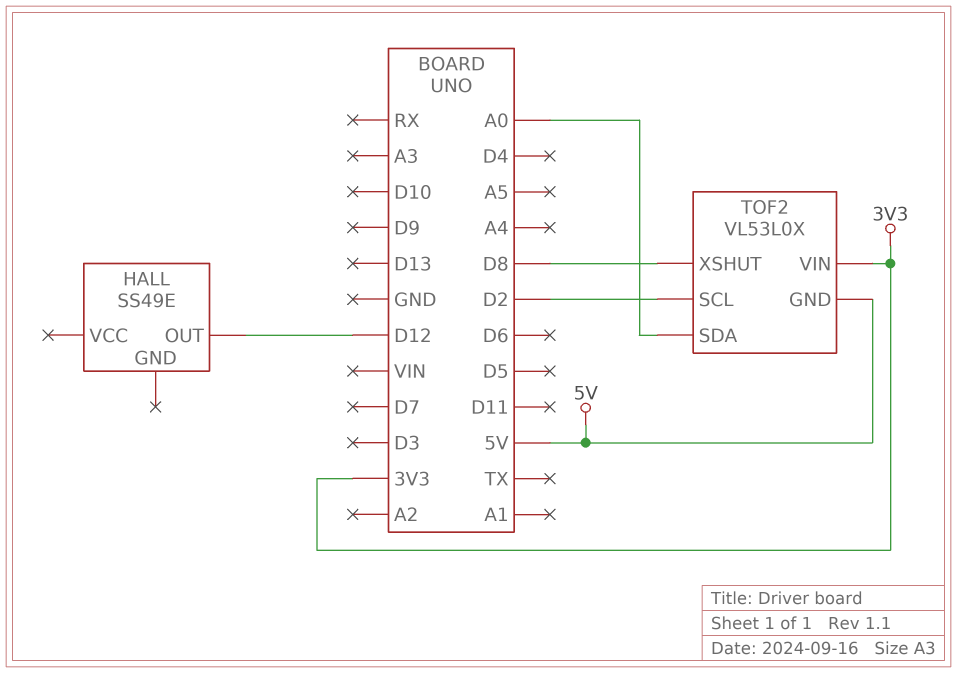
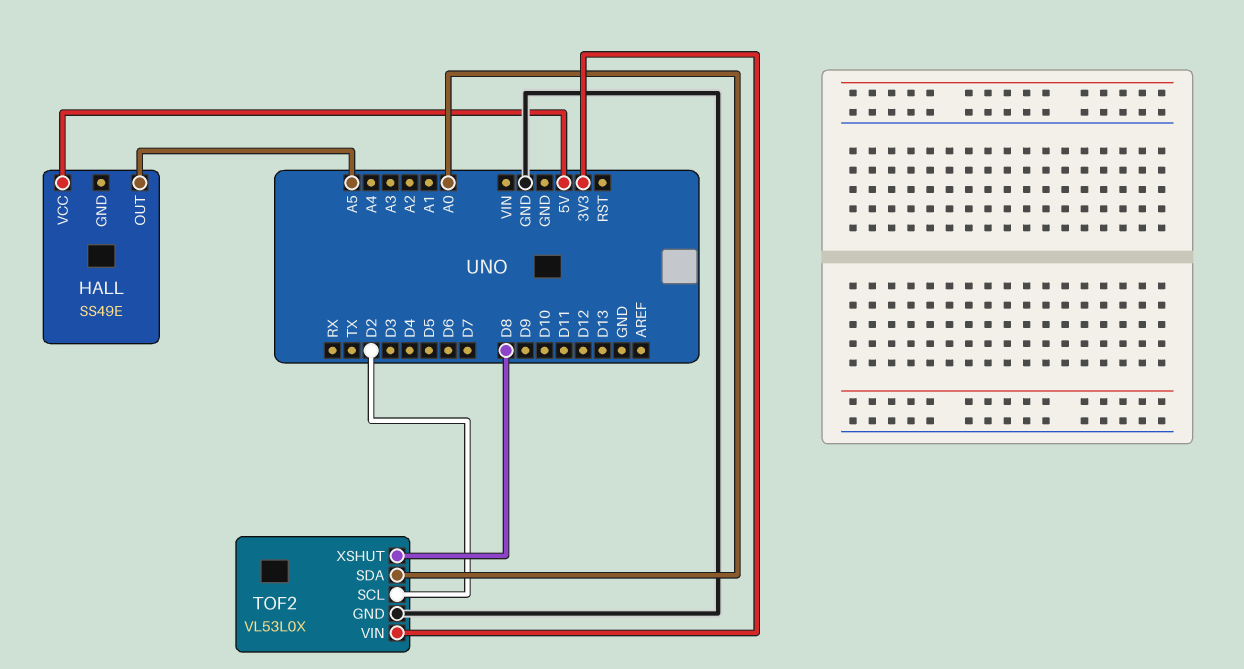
HALL pin OUT: D12 -> A5
HALL pin VCC: none -> 5V
TOF2 pin GND: 5V -> GND

